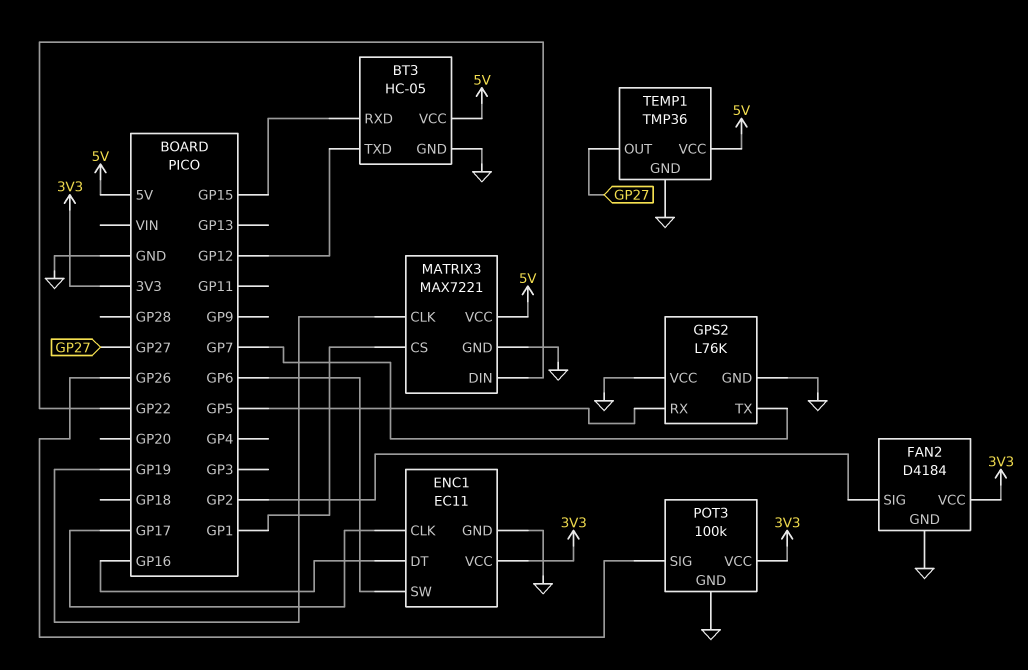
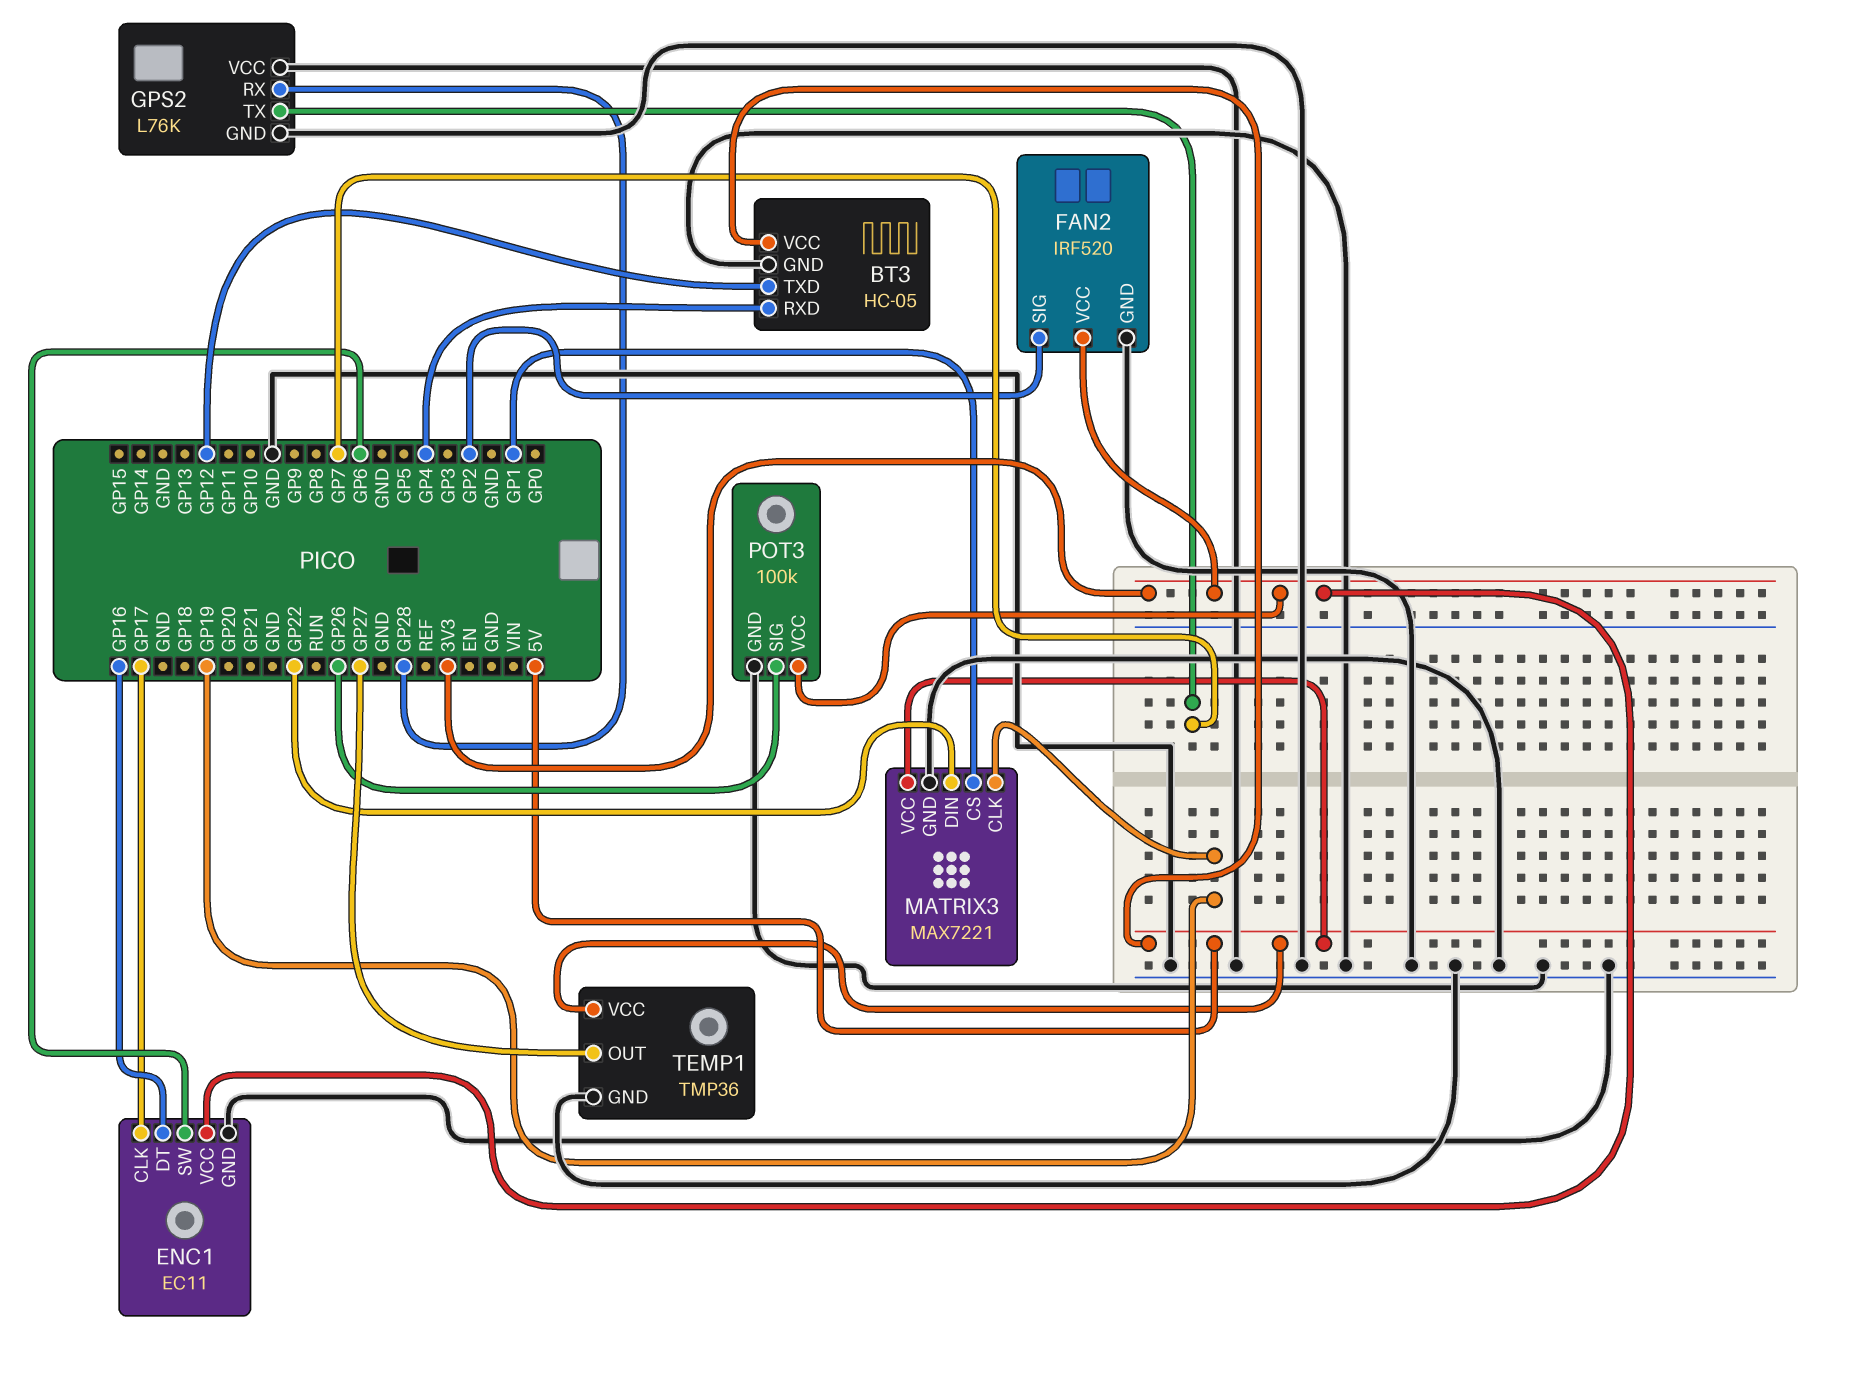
BT3 pin RXD: GP15 -> GP4
FAN2: D4184 -> IRF520
GPS2 pin RX: GP5 -> GP28

